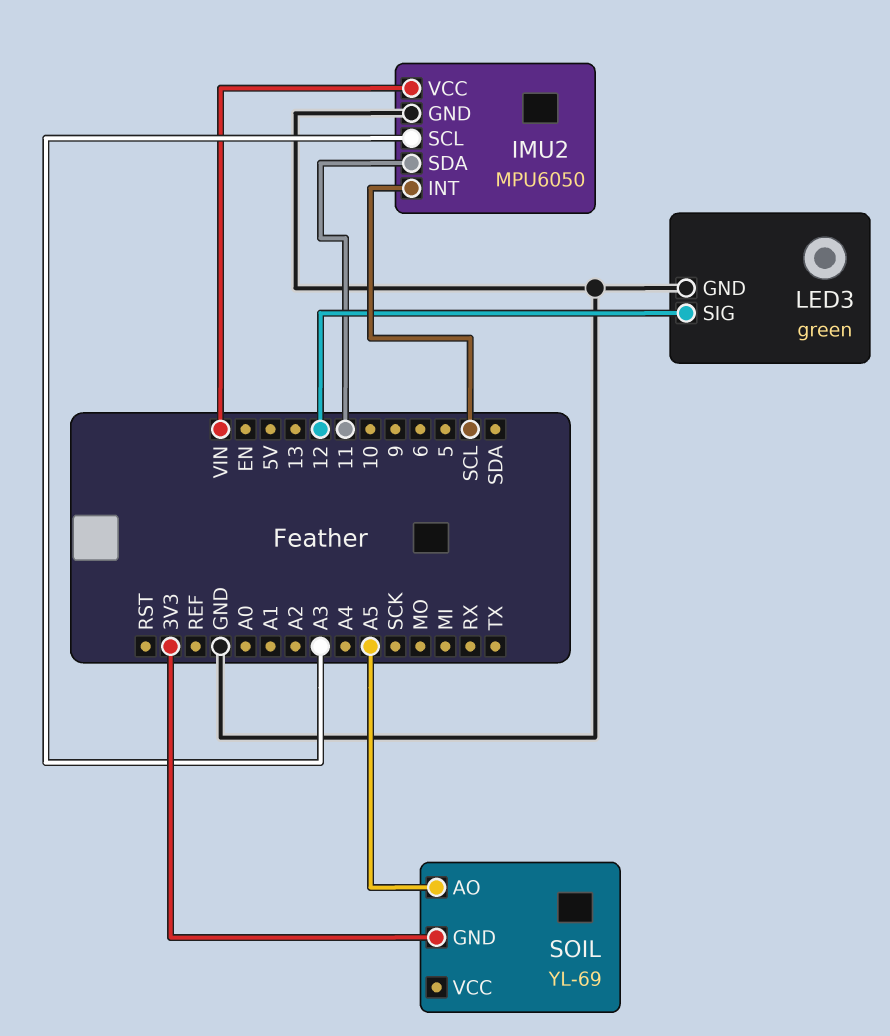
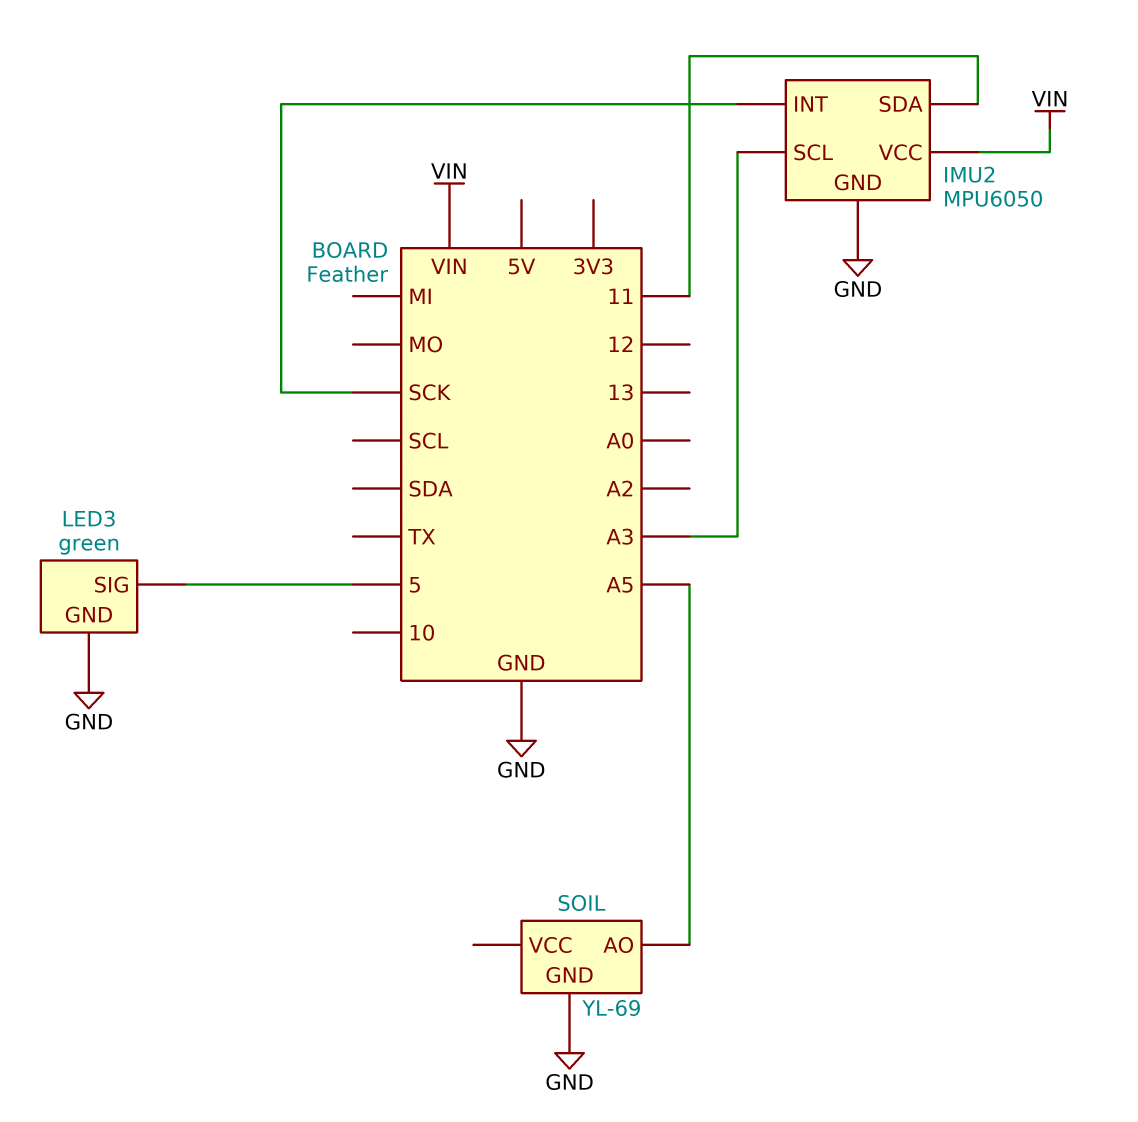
IMU2 pin INT: SCL -> SCK
LED3 pin SIG: 12 -> 5
SOIL pin GND: 3V3 -> GND

